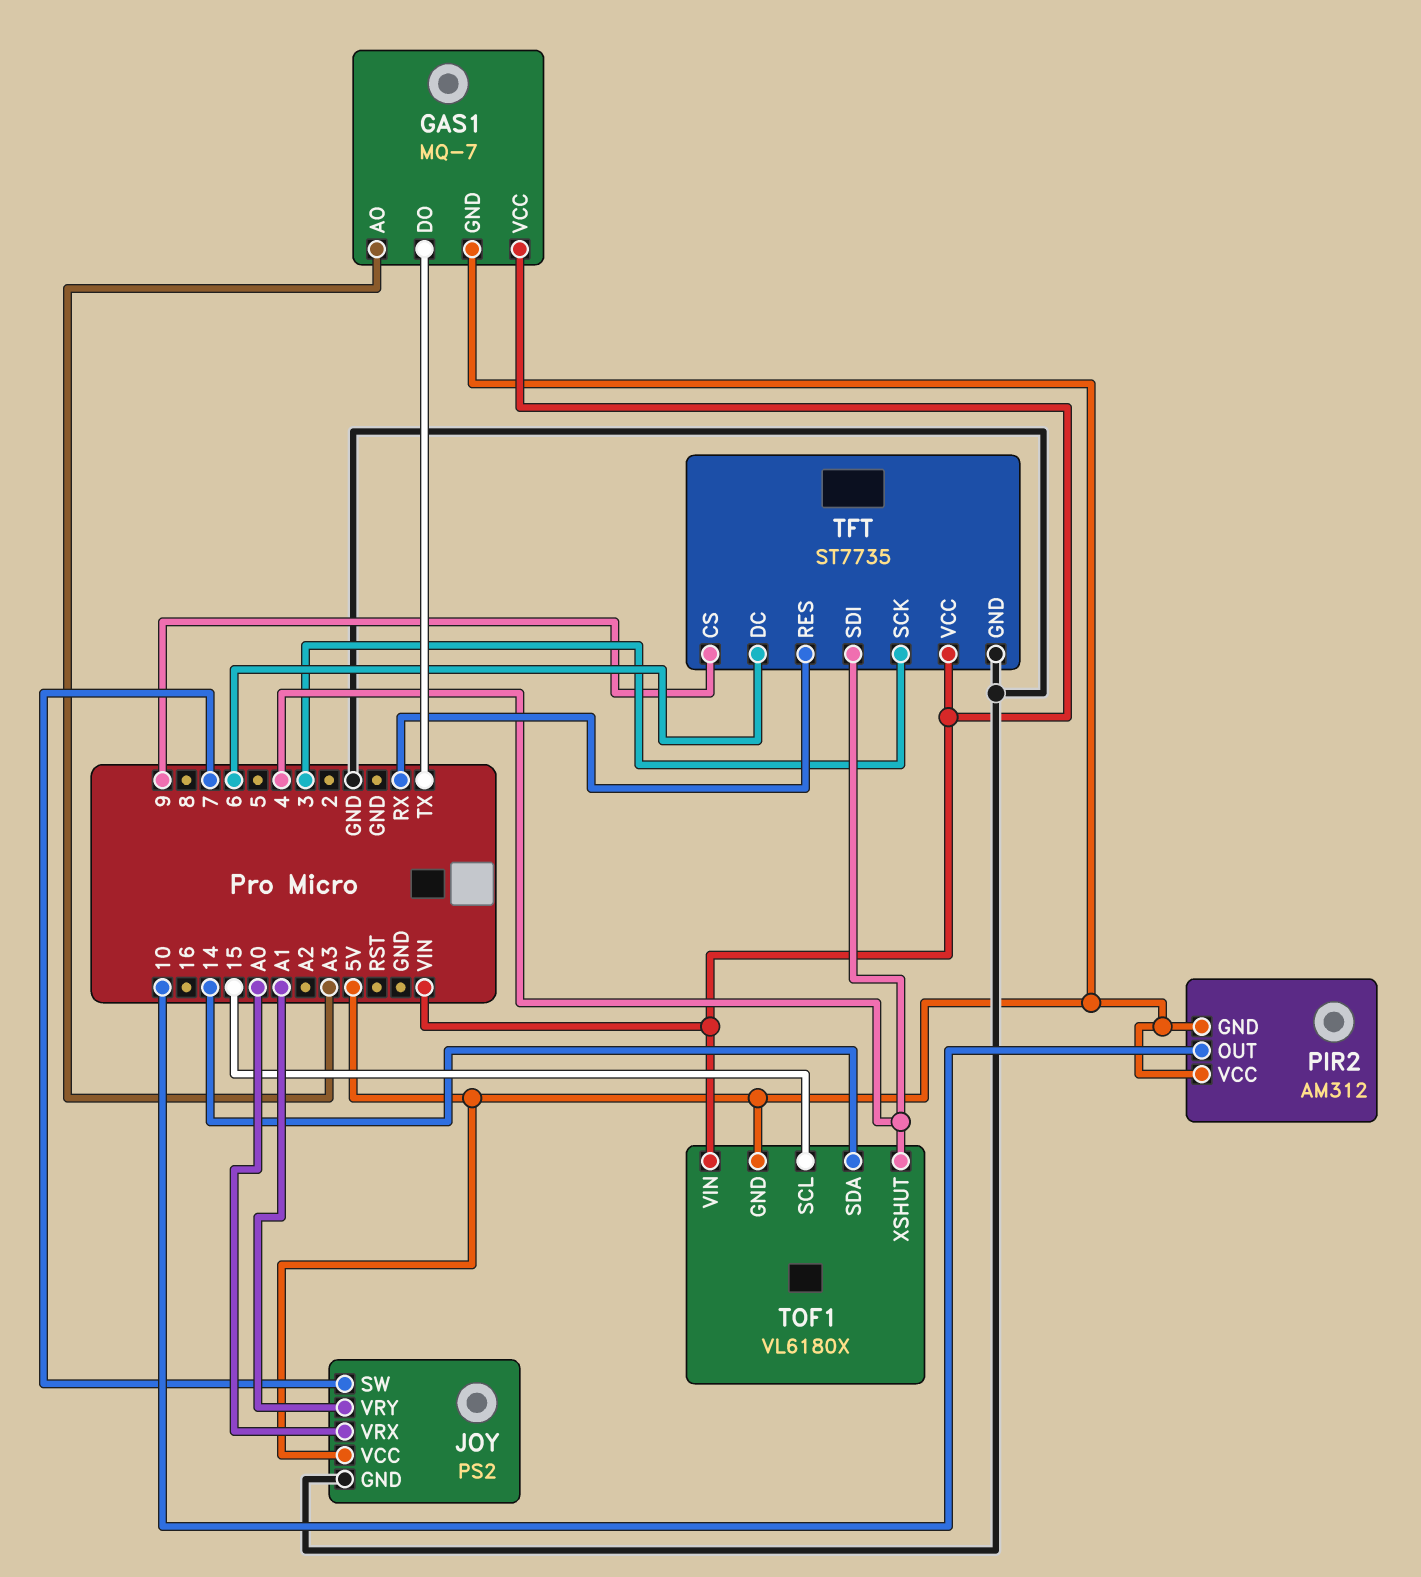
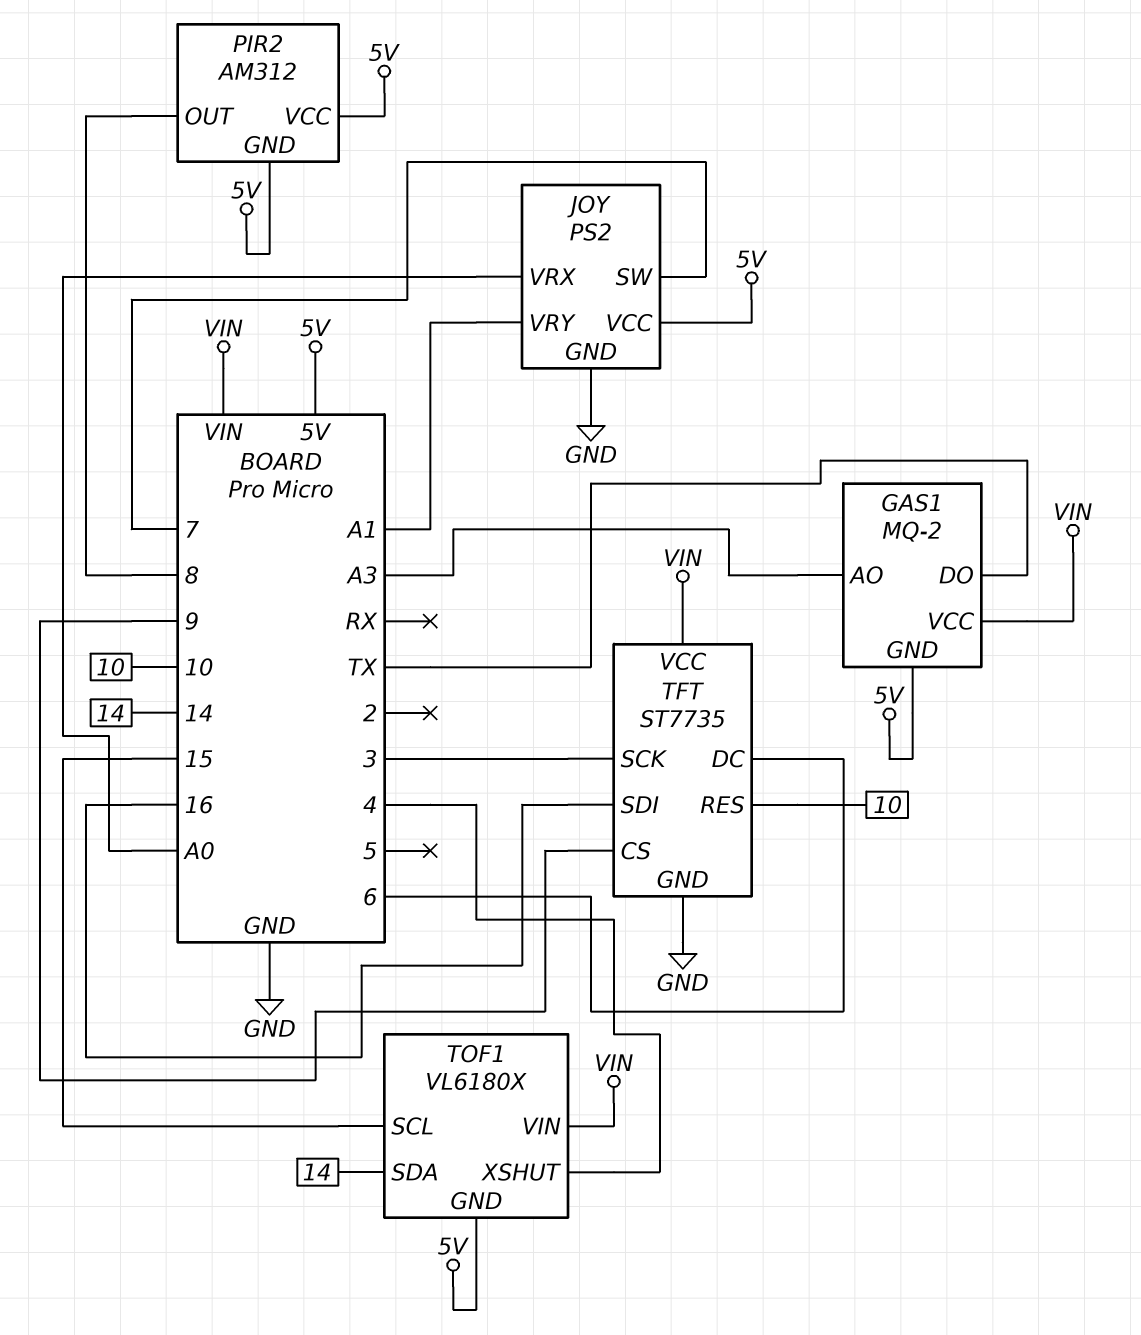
GAS1: MQ-7 -> MQ-2
PIR2 pin OUT: 10 -> 8
TFT pin RES: RX -> 10
TFT pin SDI: 4 -> 16

